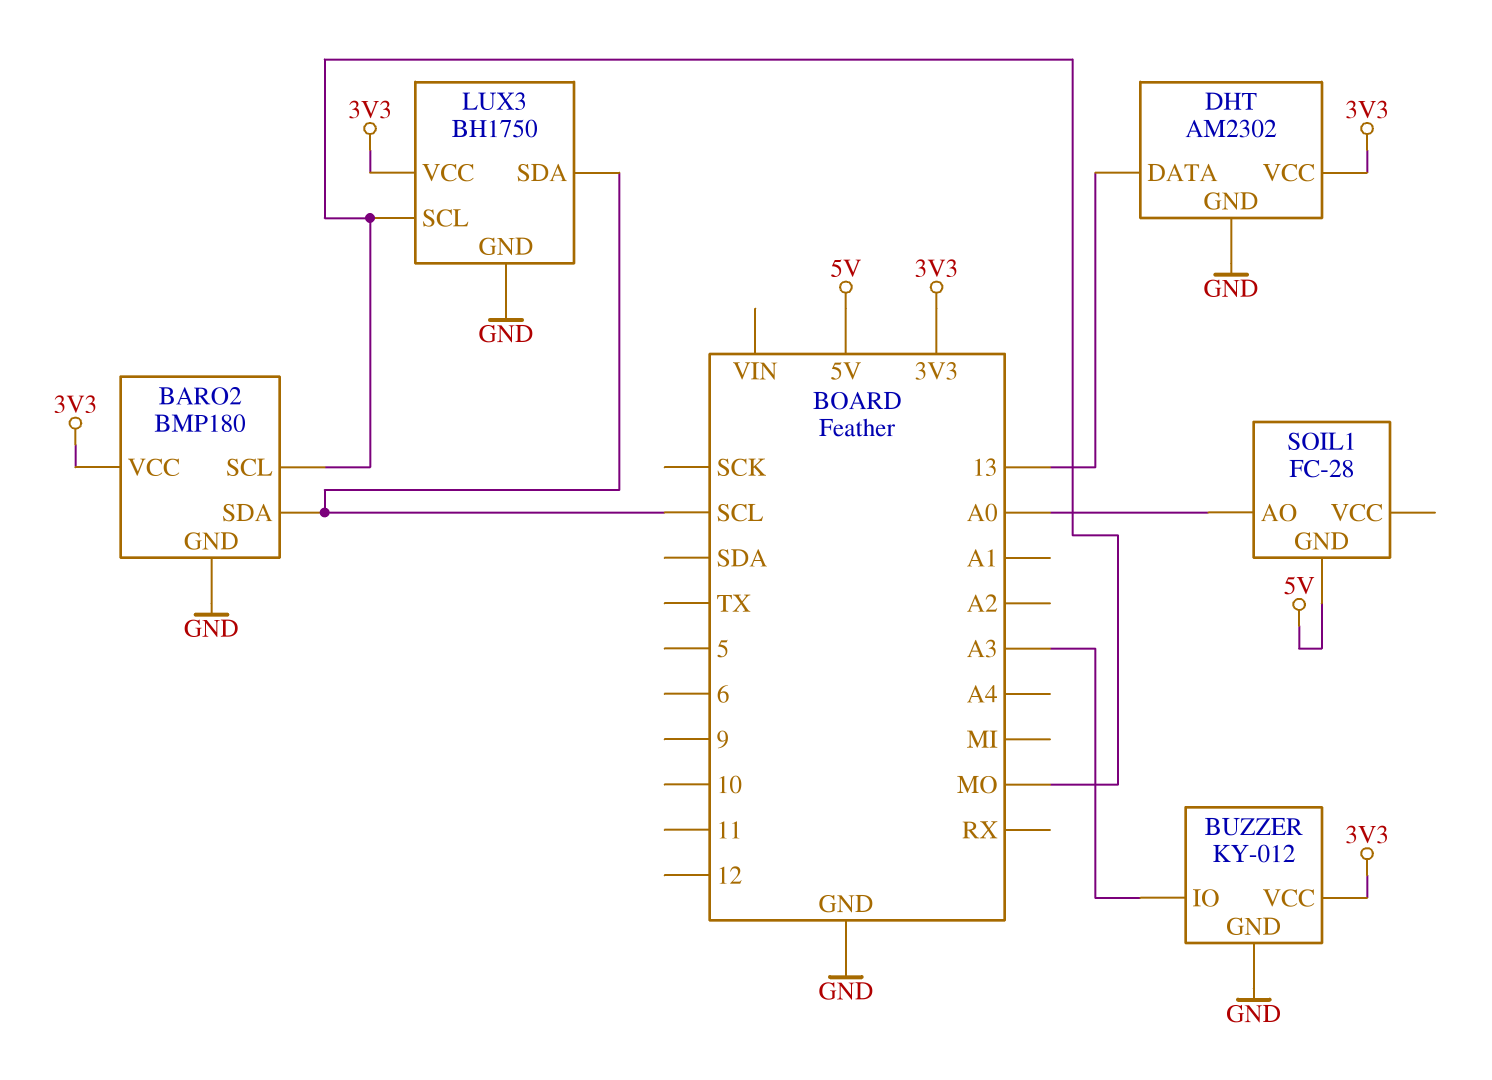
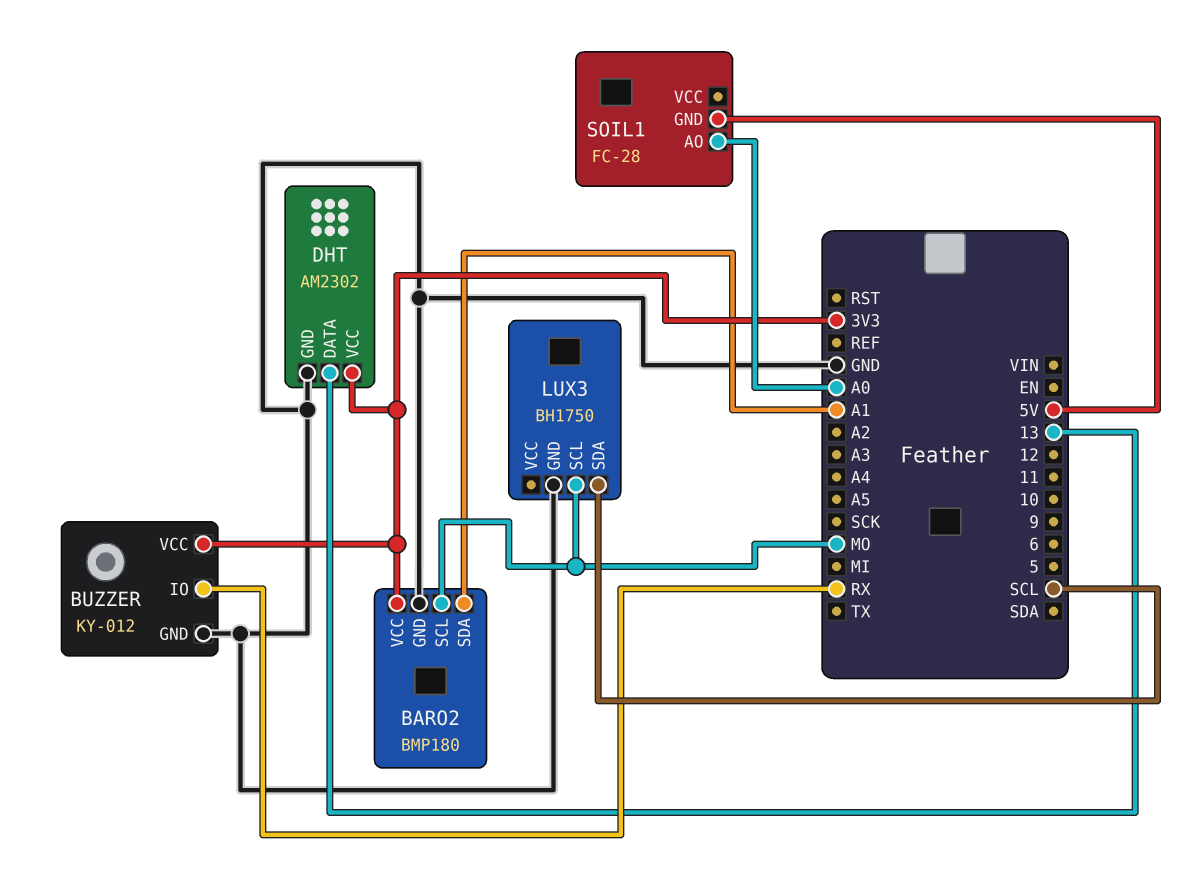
BARO2 pin SDA: SCL -> A1
BUZZER pin IO: A3 -> RX
LUX3 pin VCC: 3V3 -> none

